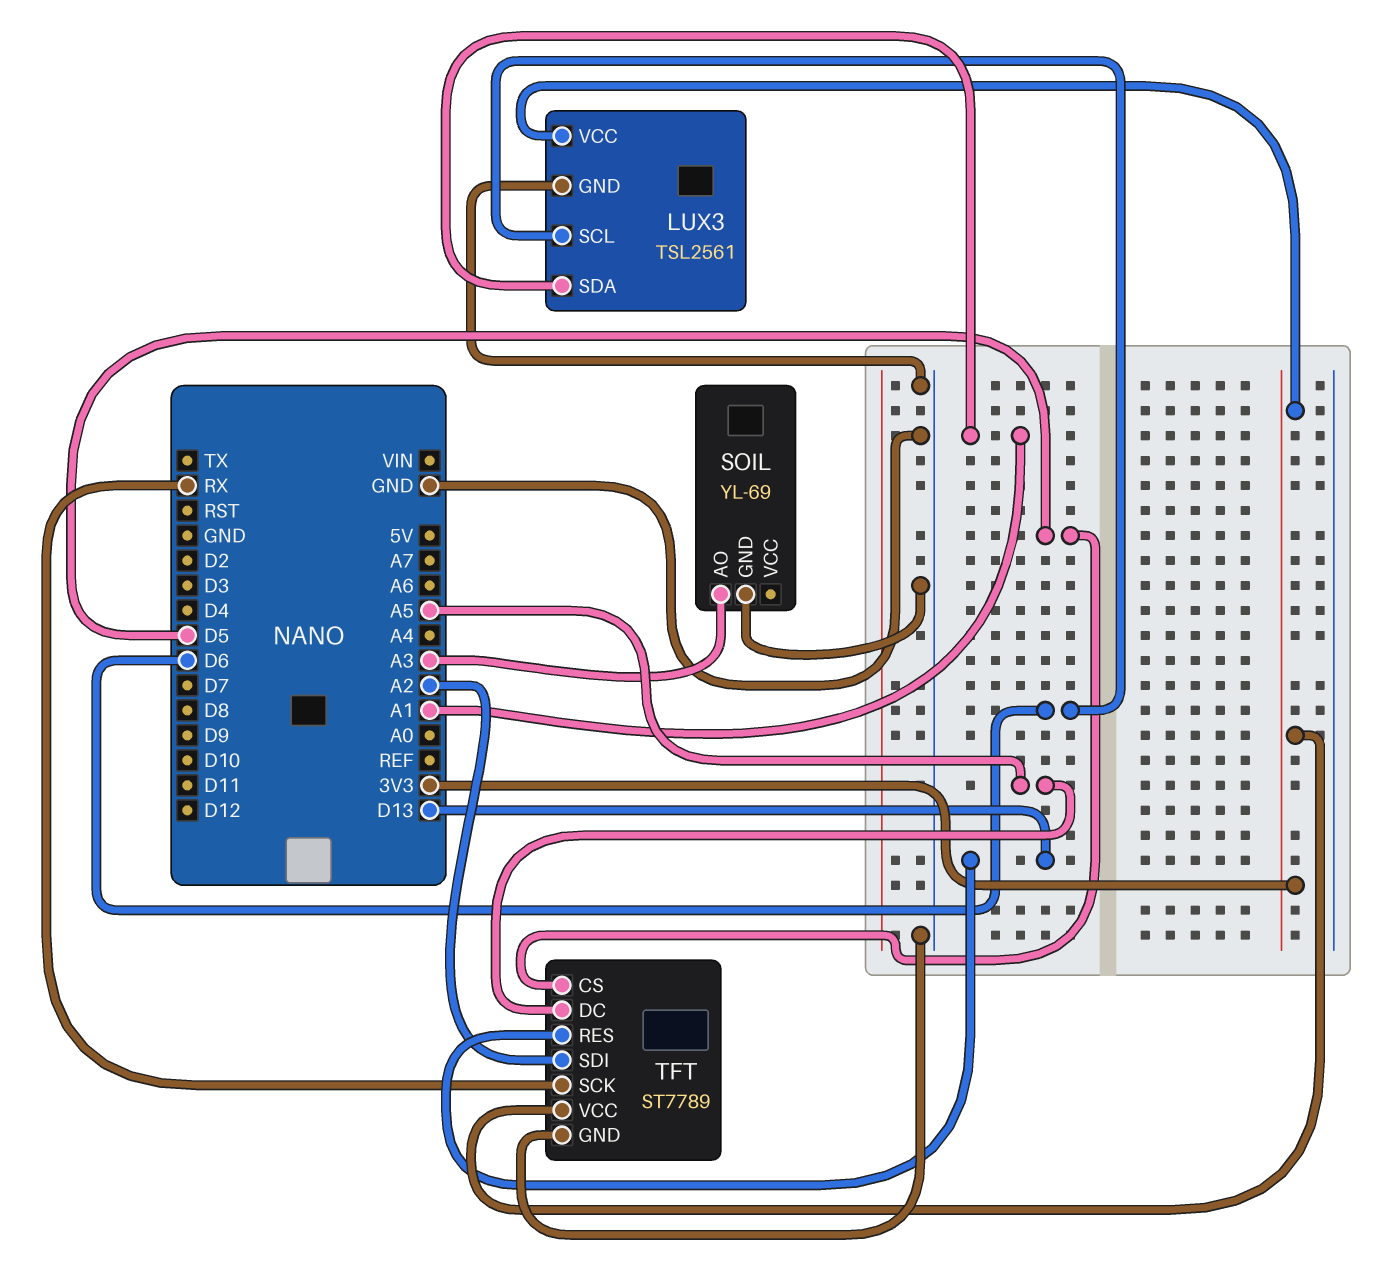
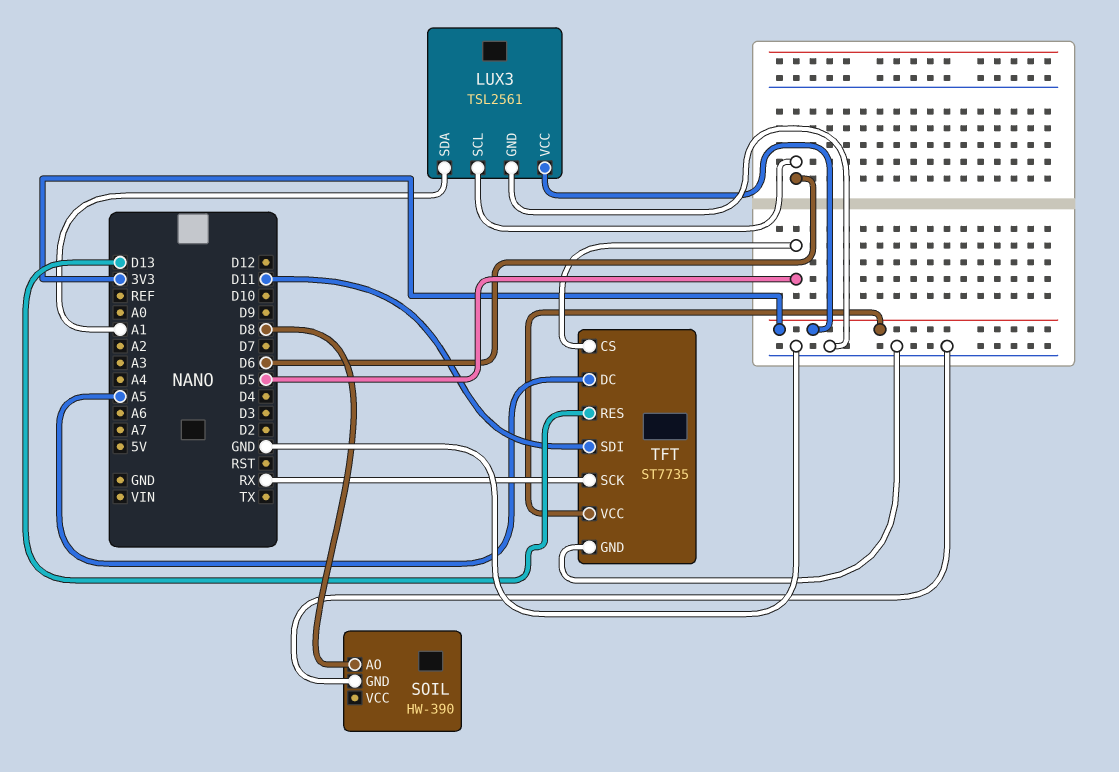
SOIL: YL-69 -> HW-390
SOIL pin AO: A3 -> D8
TFT: ST7789 -> ST7735
TFT pin SDI: A2 -> D11

